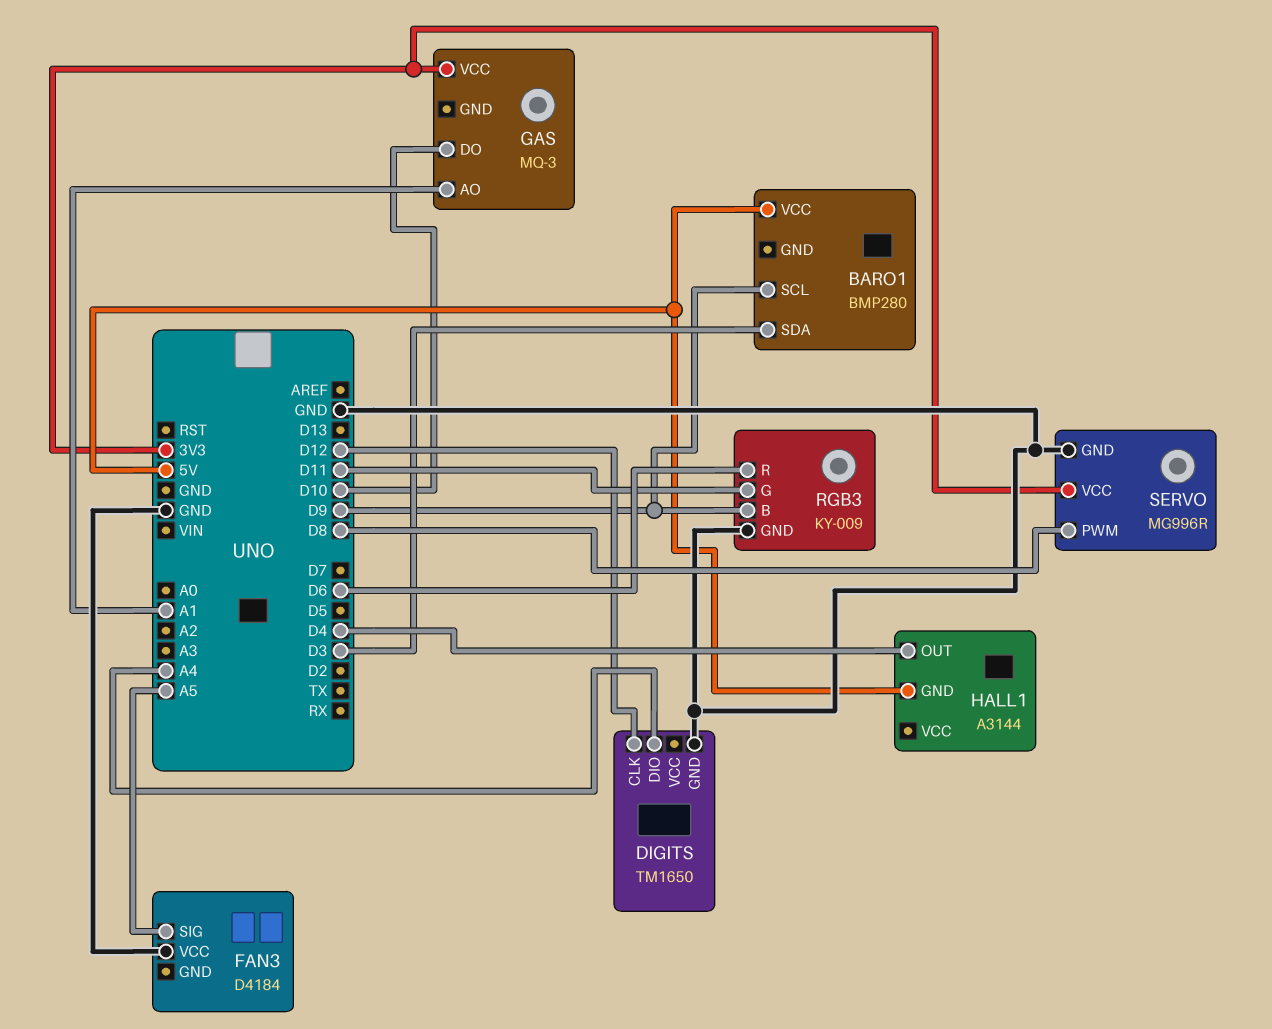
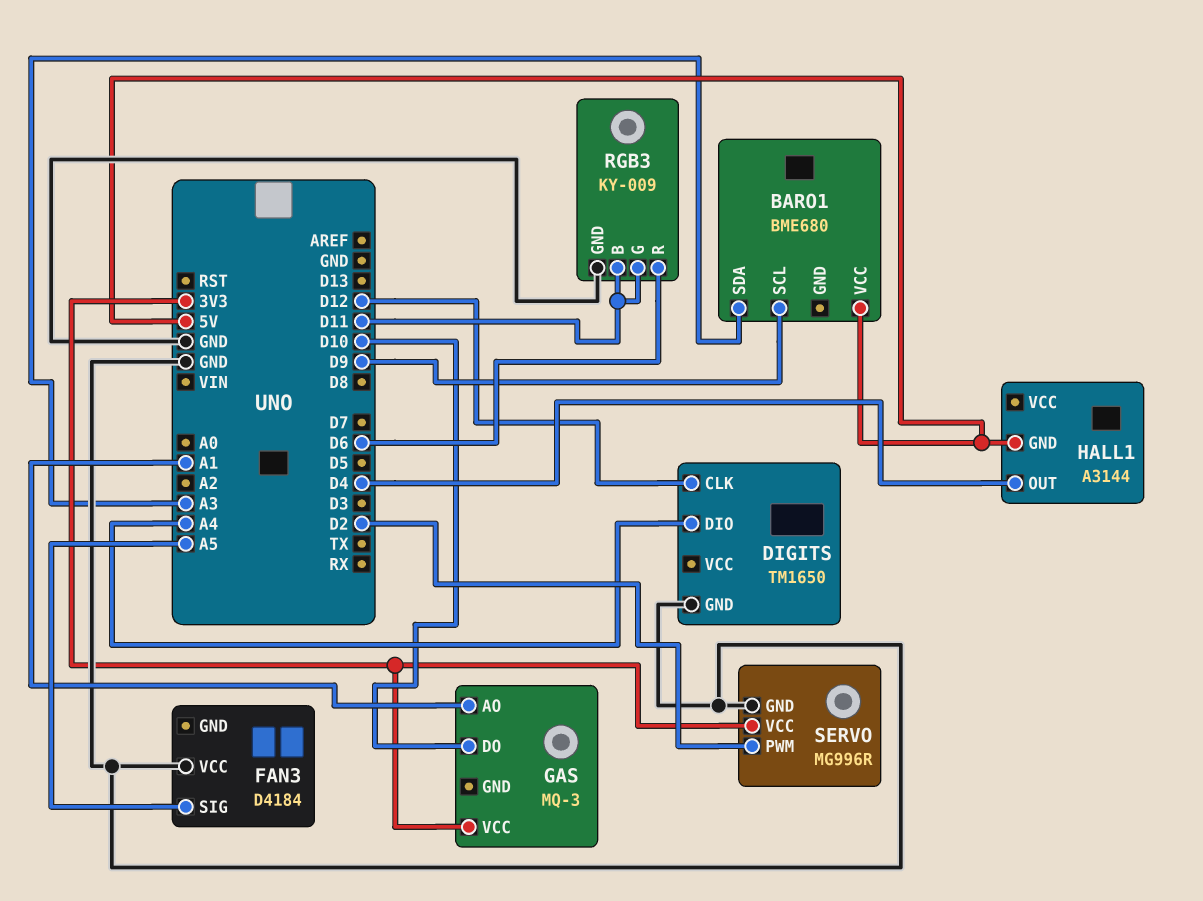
BARO1: BMP280 -> BME680
BARO1 pin SDA: D3 -> A3
RGB3 pin B: D9 -> D11
SERVO pin PWM: D8 -> D2

